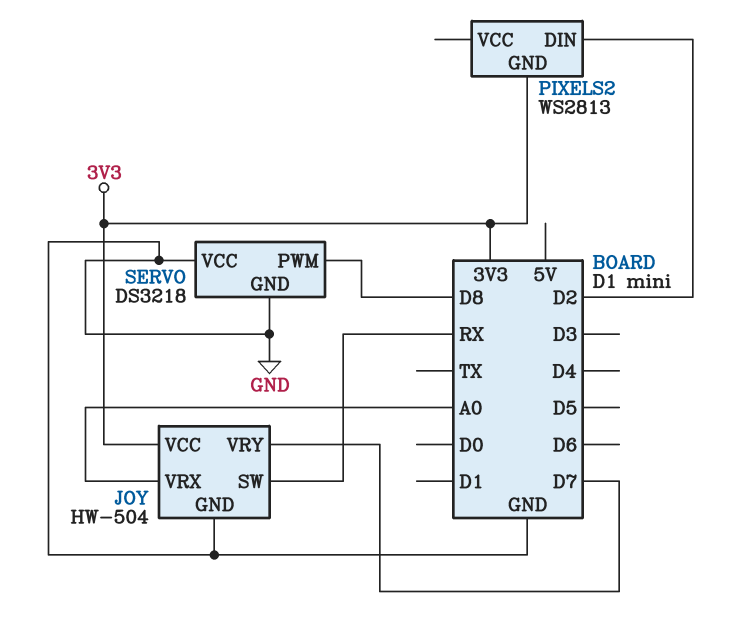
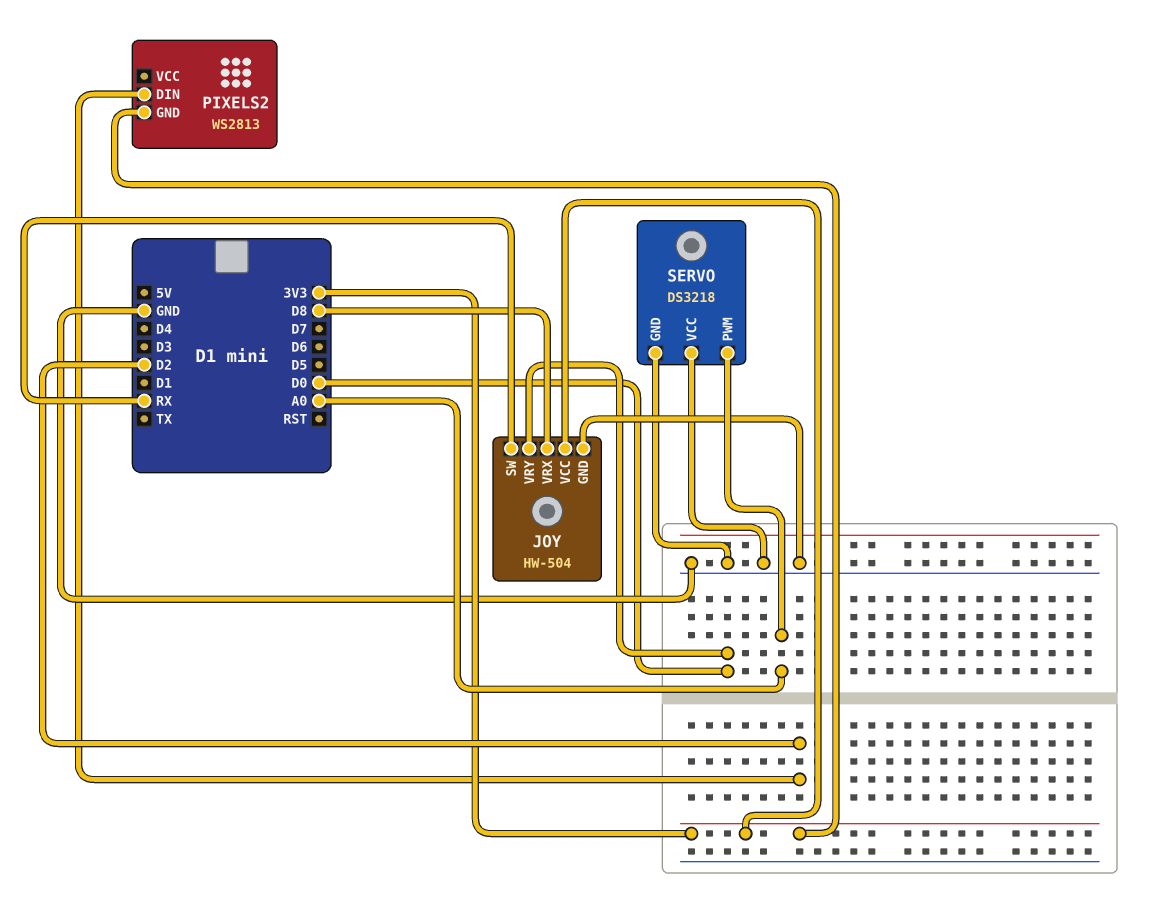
JOY pin VRX: A0 -> D8
JOY pin VRY: D7 -> D0
SERVO pin PWM: D8 -> A0

